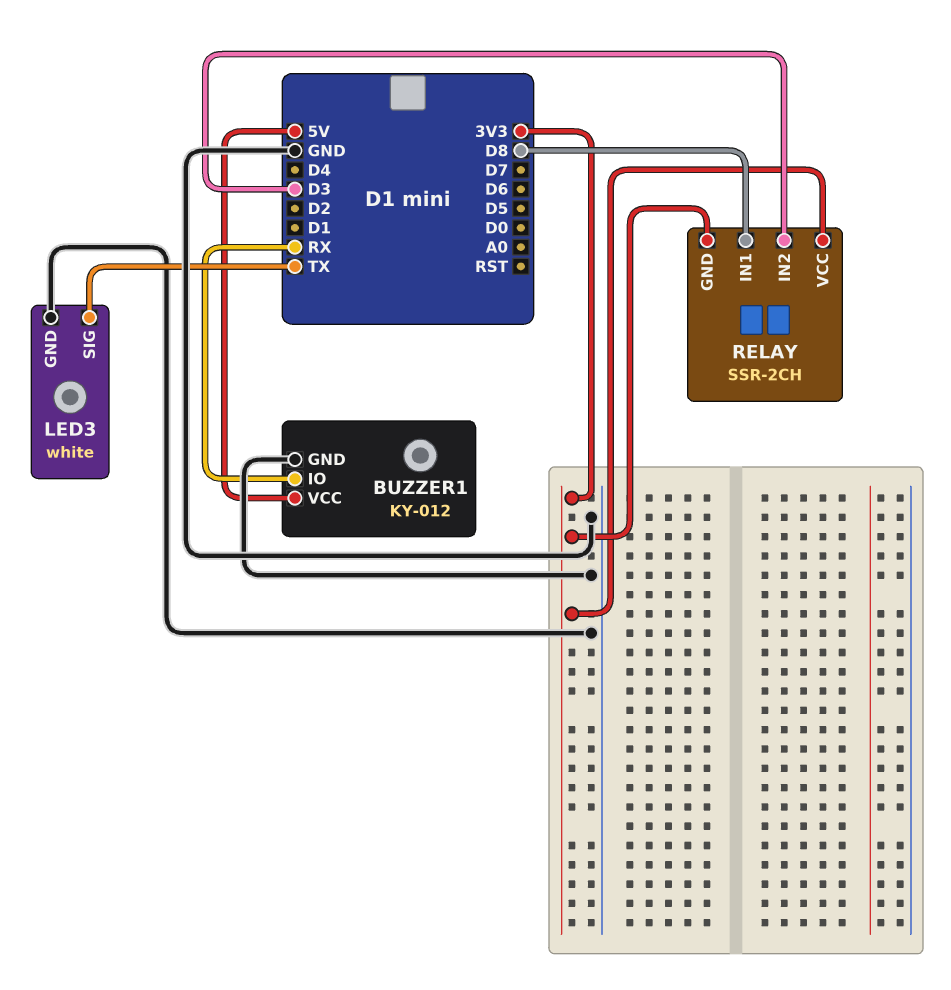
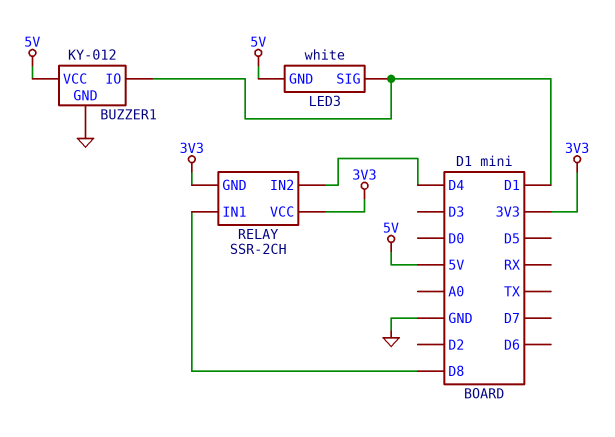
BUZZER1 pin IO: RX -> D1
LED3 pin GND: GND -> 5V
LED3 pin SIG: TX -> D1
RELAY pin IN2: D3 -> D4

